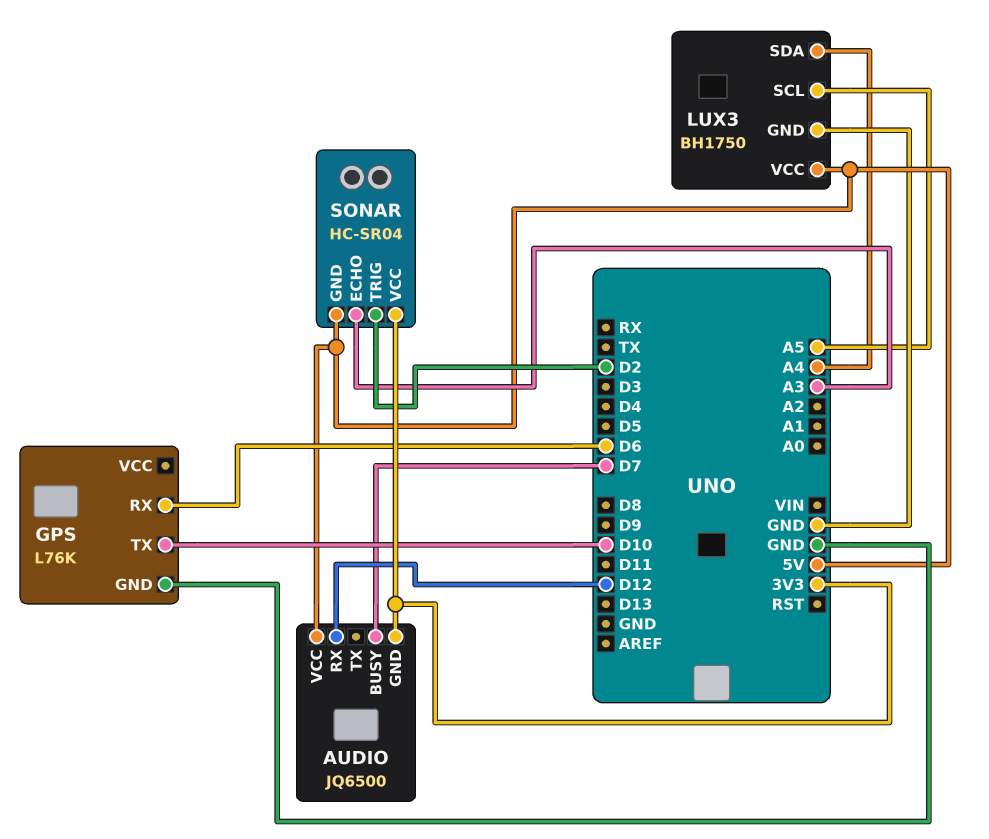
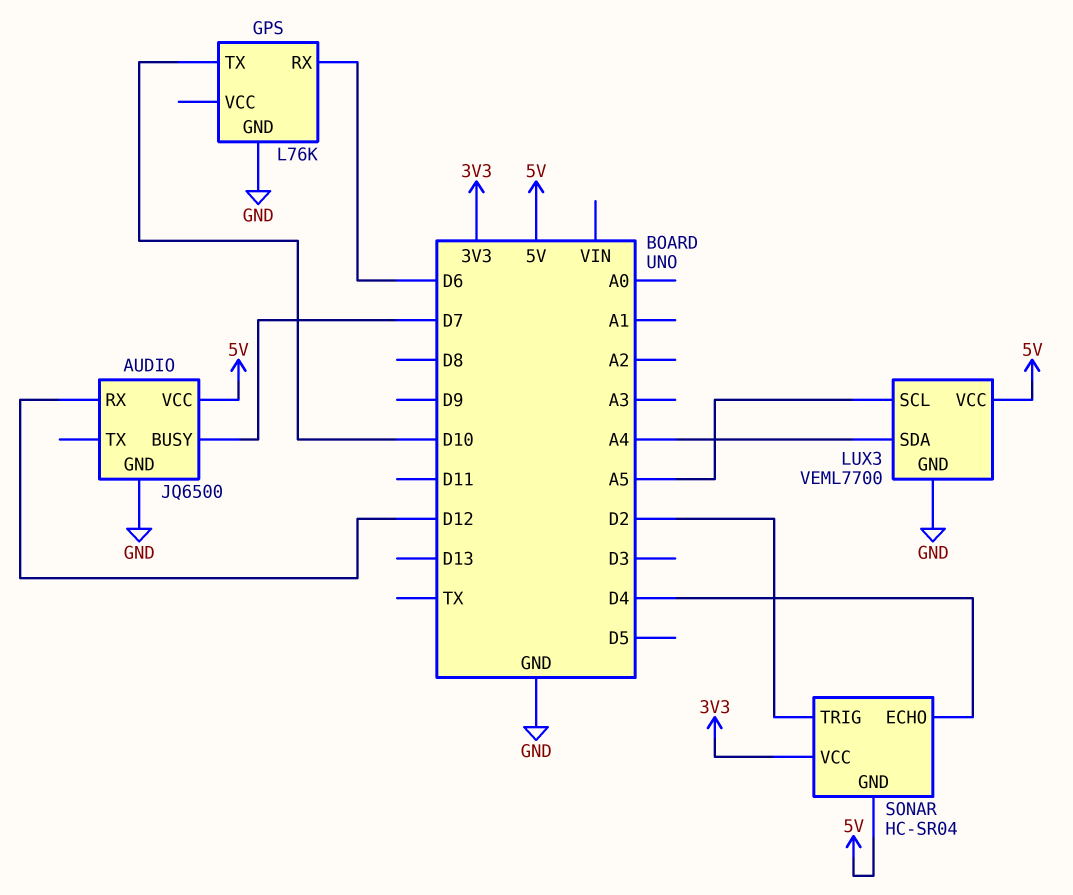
AUDIO pin GND: 3V3 -> GND
LUX3: BH1750 -> VEML7700
SONAR pin ECHO: A3 -> D4

